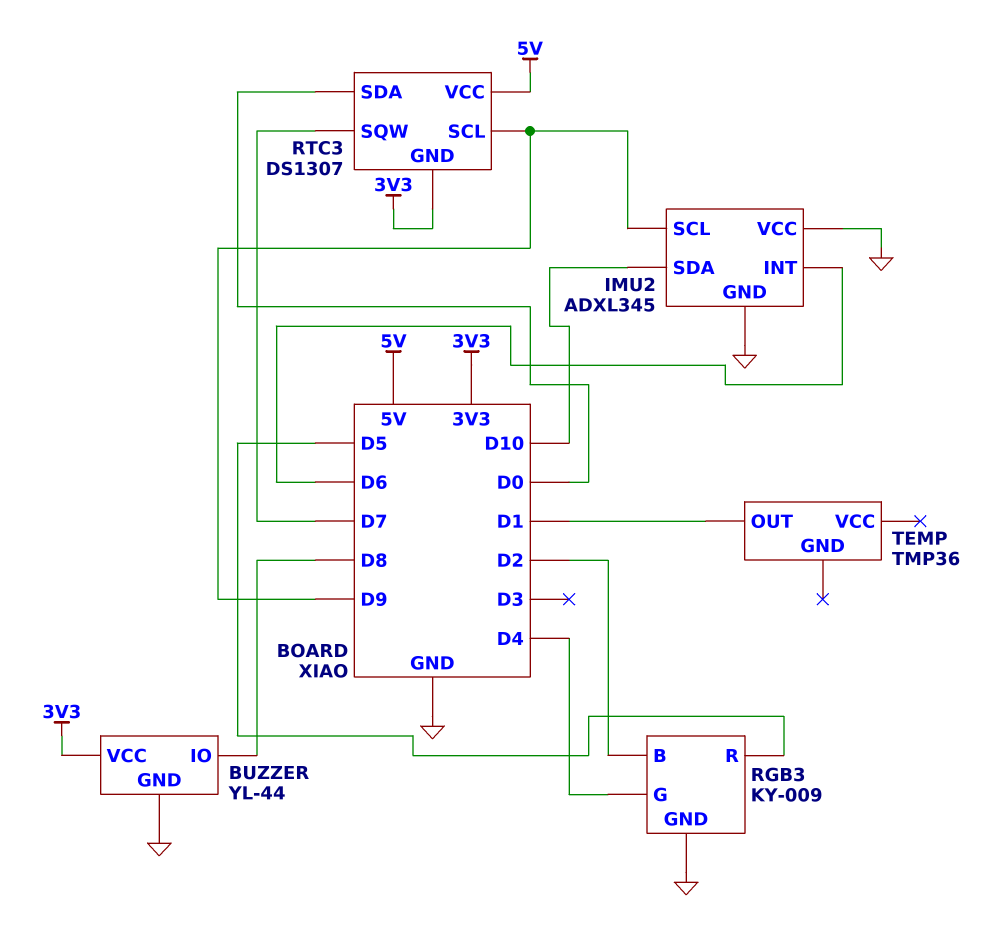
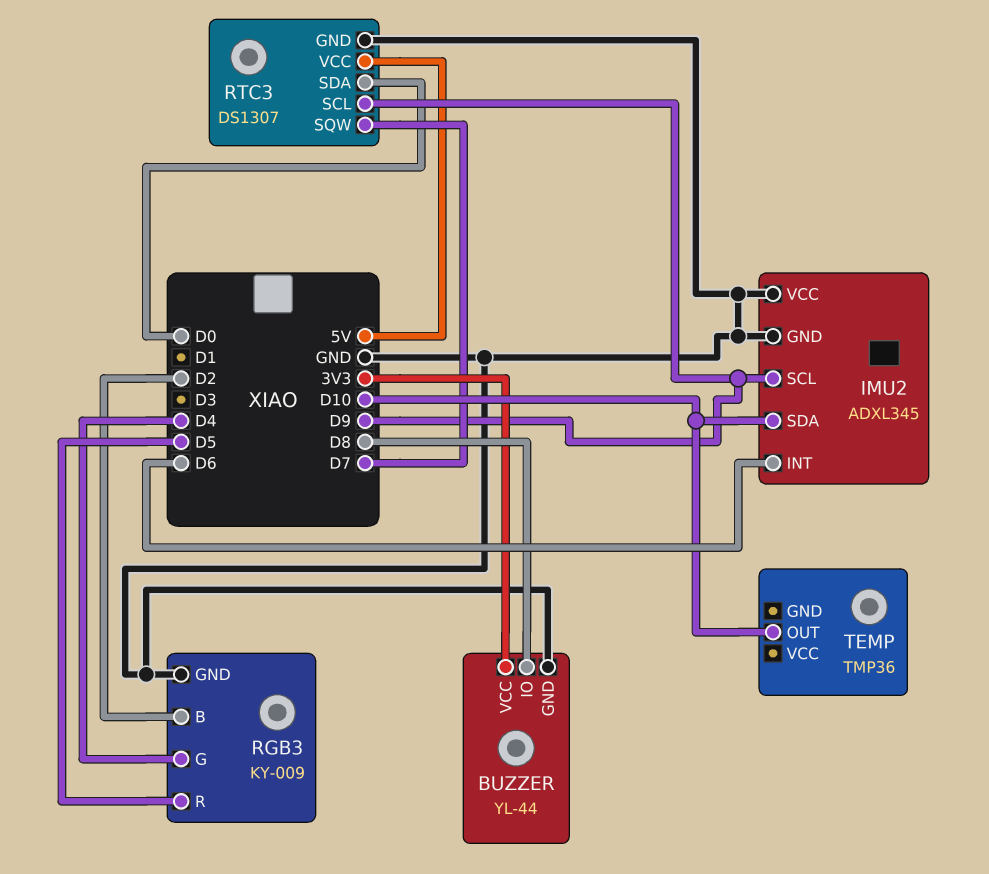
RTC3 pin GND: 3V3 -> GND
TEMP pin OUT: D1 -> D10

